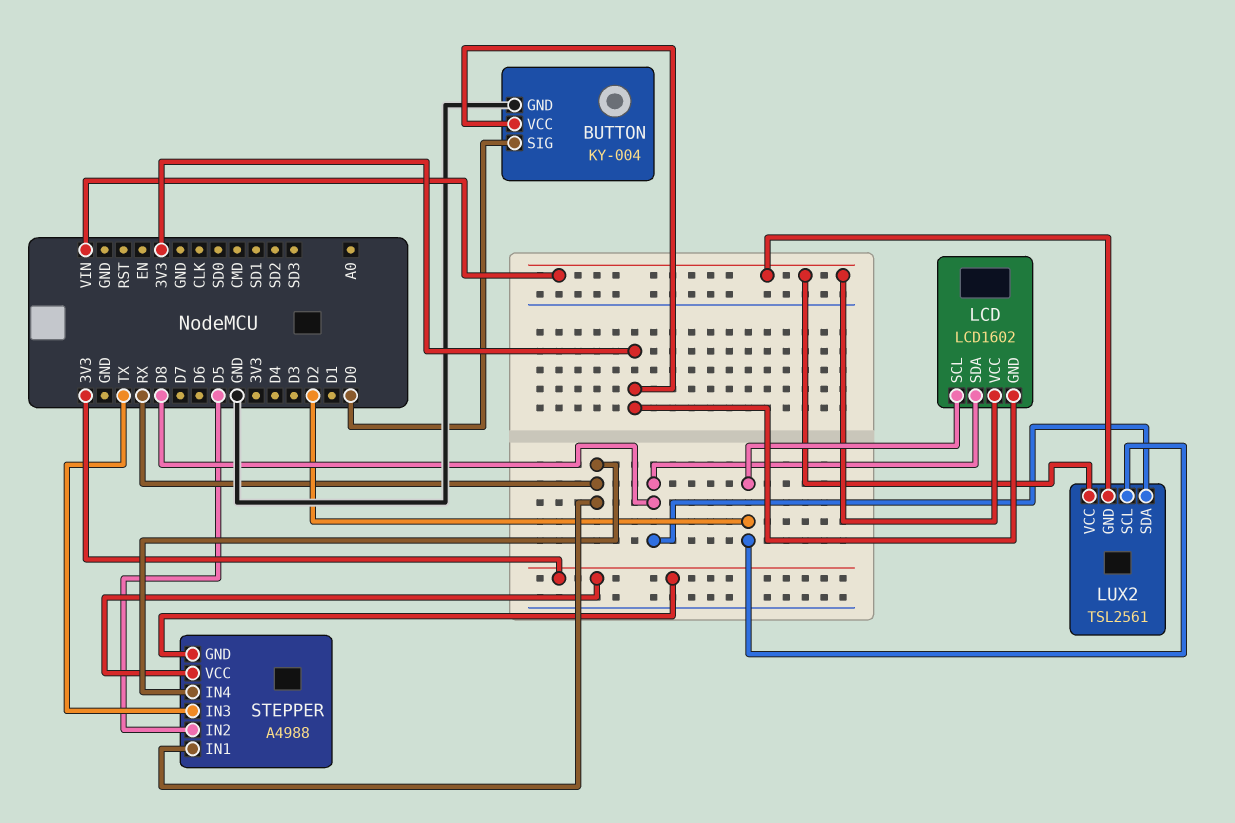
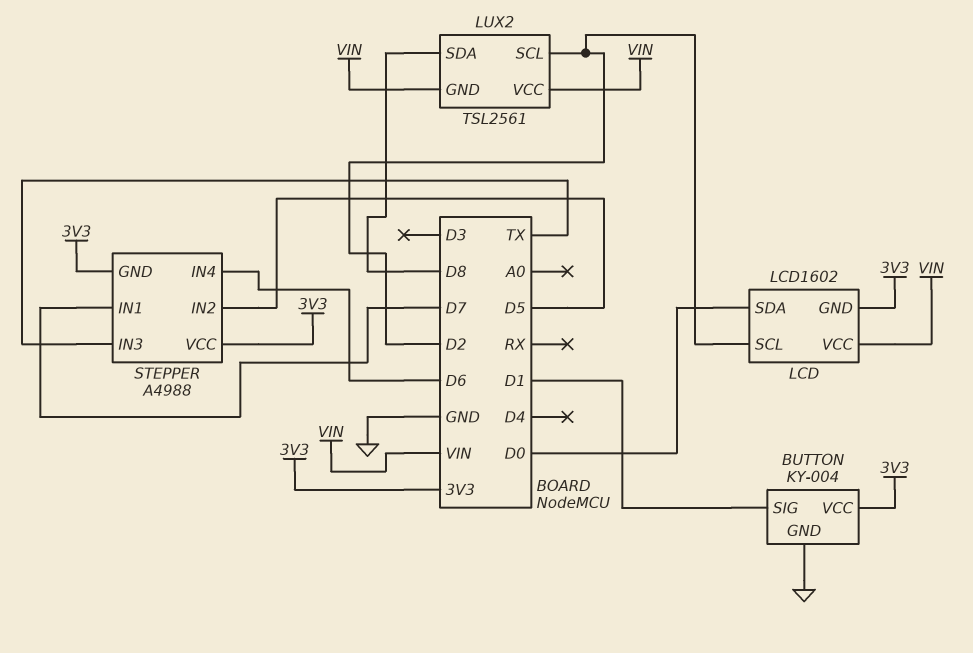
BUTTON pin SIG: D0 -> D1
LCD pin SDA: D8 -> D0
STEPPER pin IN1: RX -> D7
STEPPER pin IN4: RX -> D6

